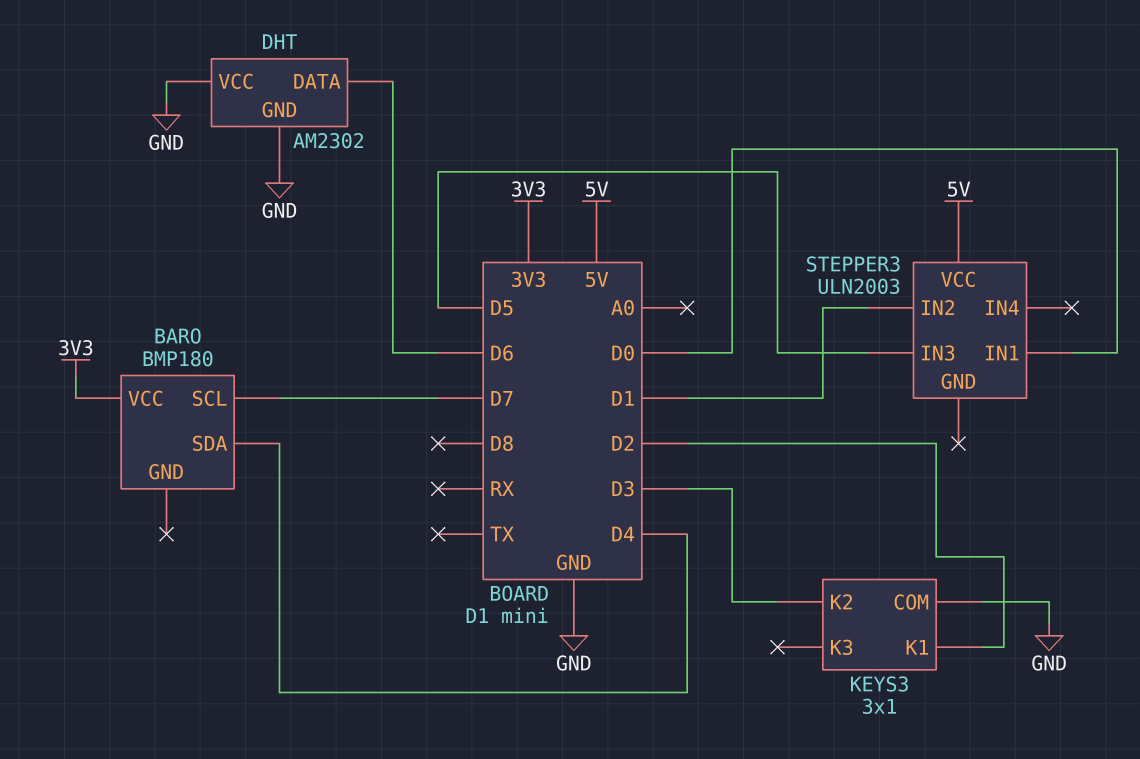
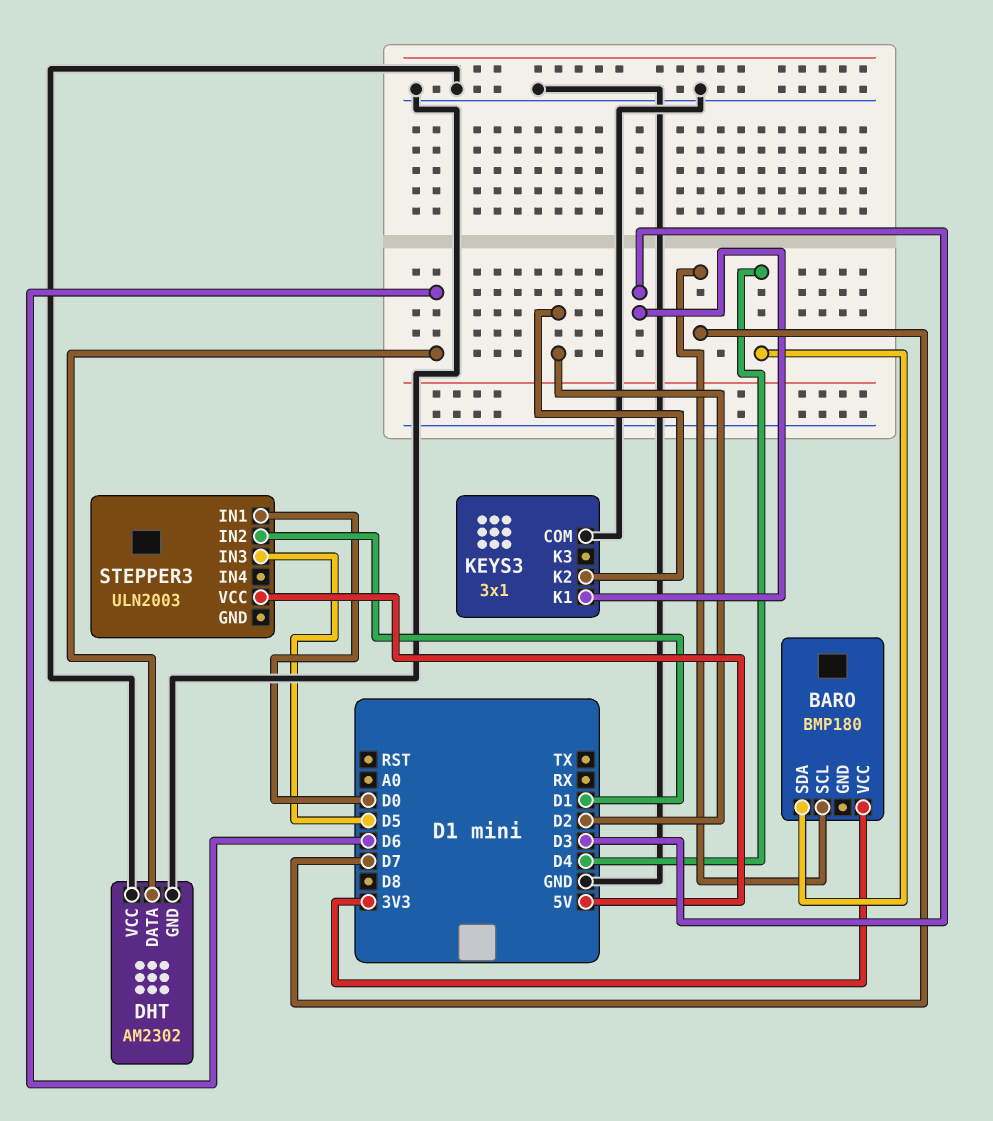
KEYS3 pin K1: D2 -> D3
KEYS3 pin K2: D3 -> D2

